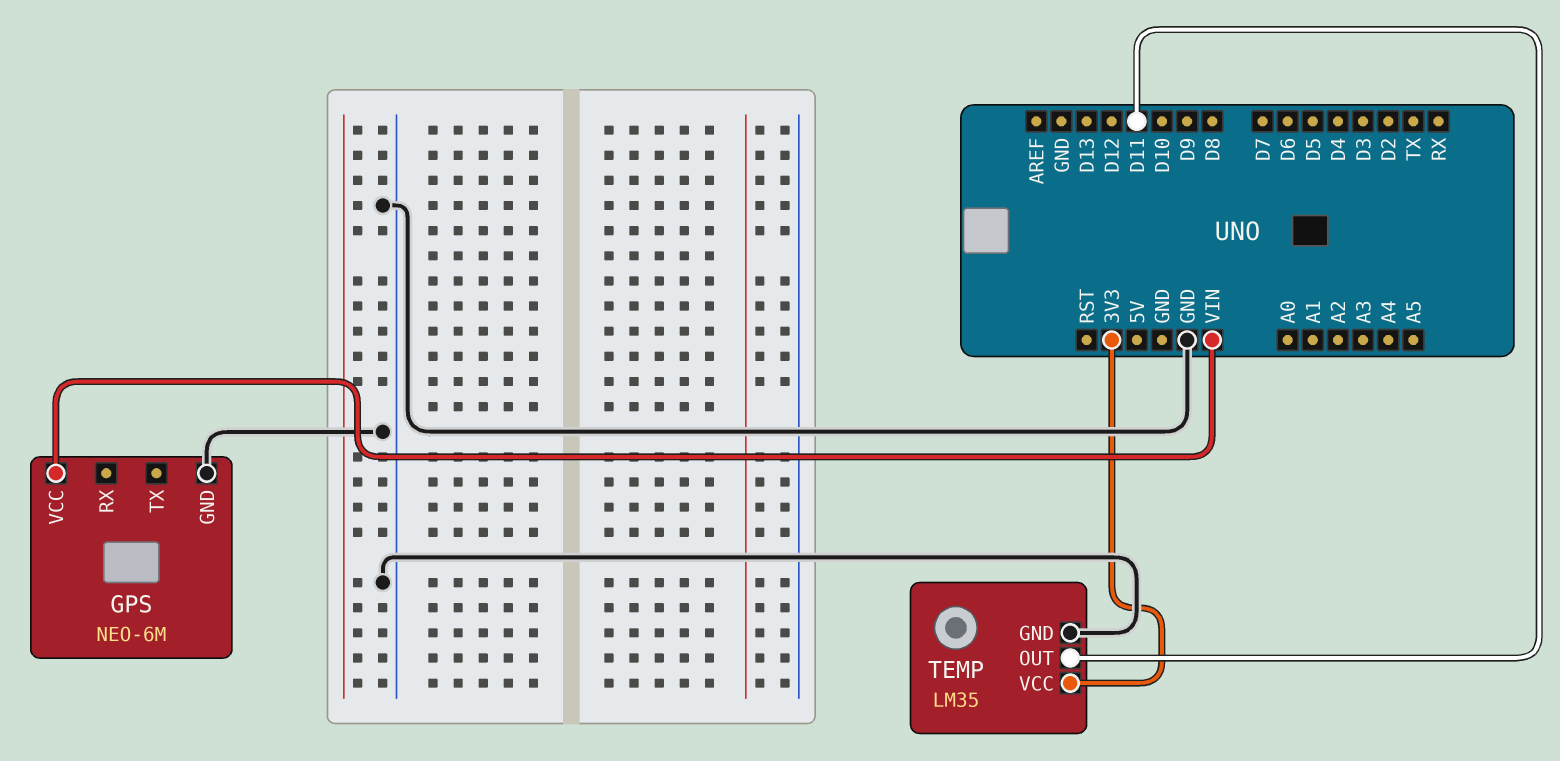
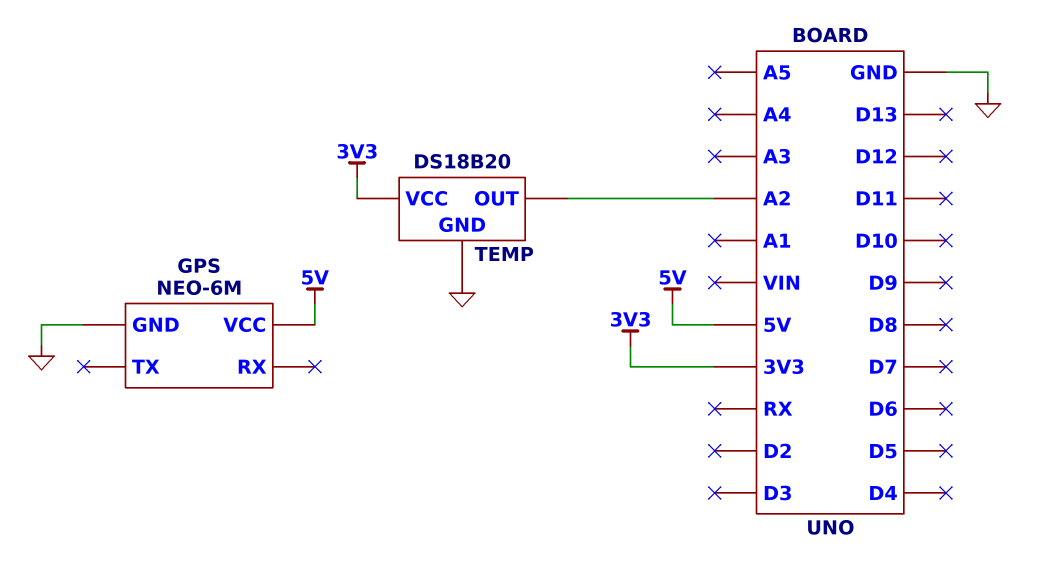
GPS pin VCC: VIN -> 5V
TEMP: LM35 -> DS18B20
TEMP pin OUT: D11 -> A2

